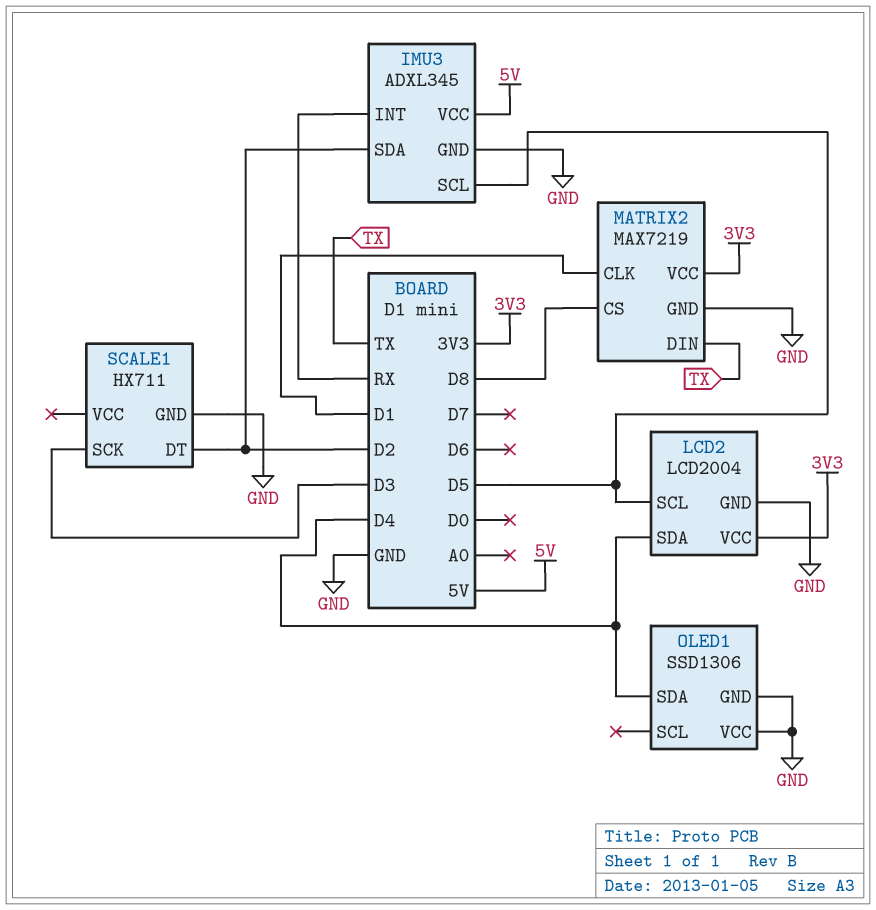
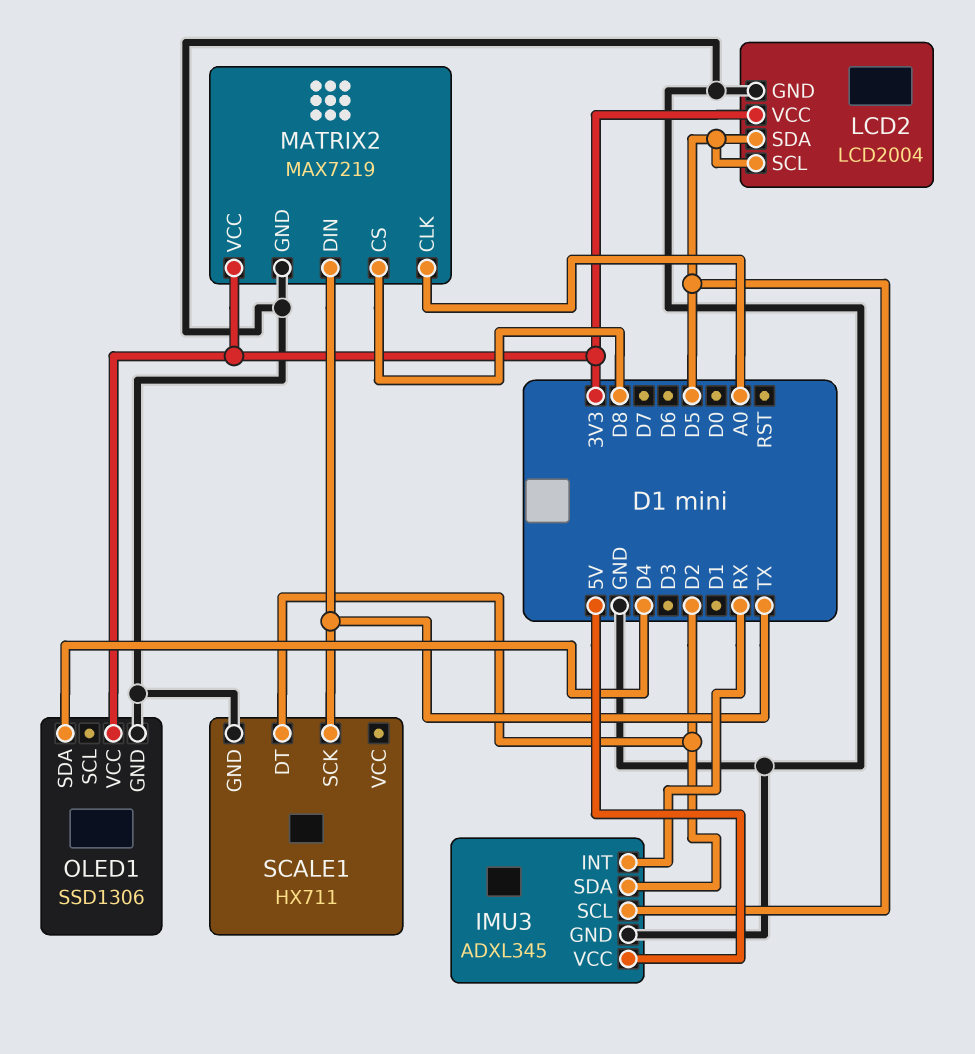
LCD2 pin SDA: D4 -> D5
MATRIX2 pin CLK: D1 -> A0
OLED1 pin VCC: GND -> 3V3
SCALE1 pin SCK: D3 -> TX

